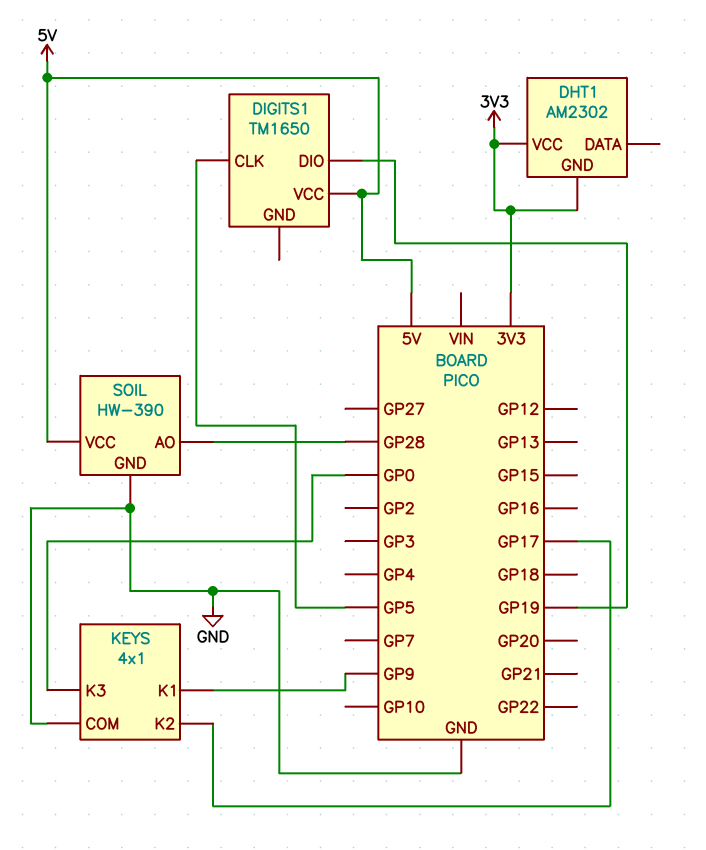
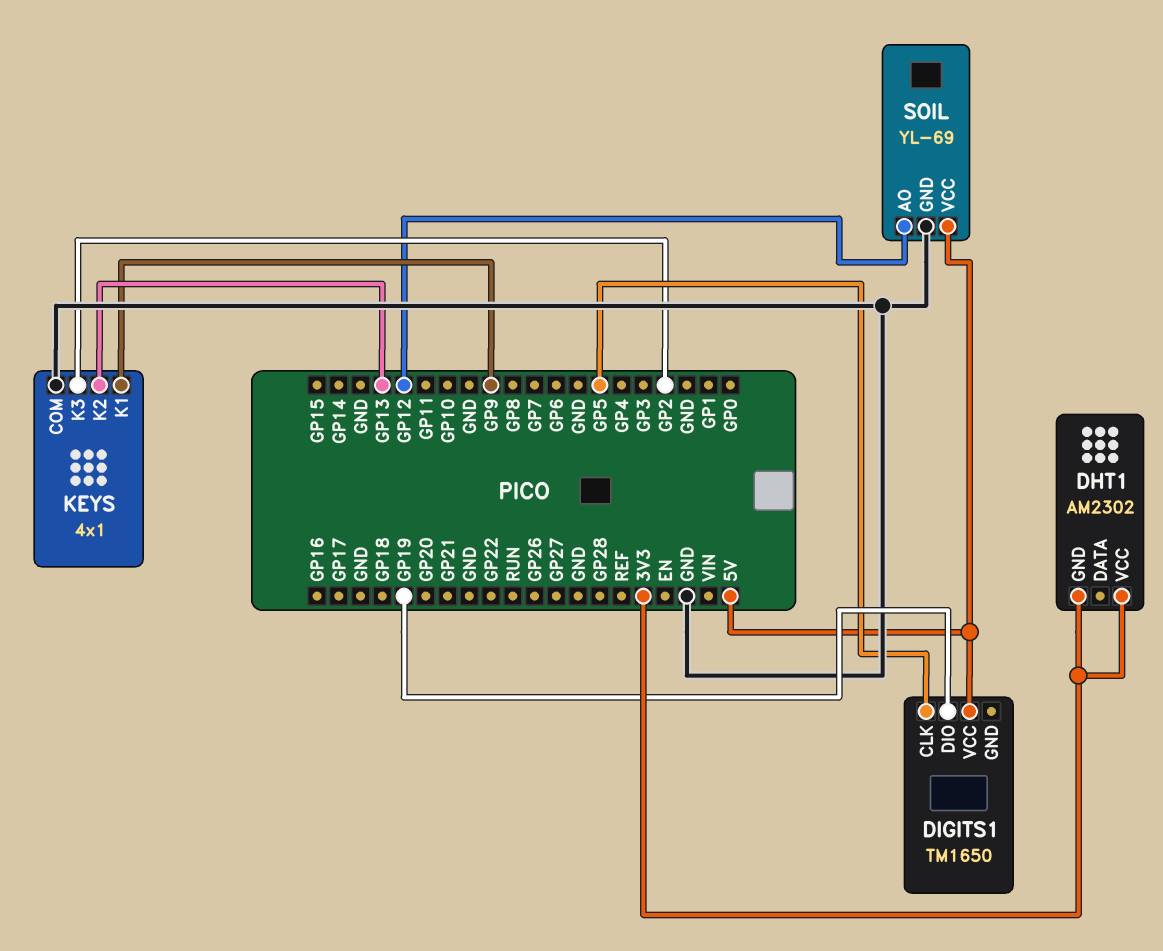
KEYS pin K2: GP17 -> GP13
KEYS pin K3: GP0 -> GP2
SOIL: HW-390 -> YL-69
SOIL pin AO: GP28 -> GP12

